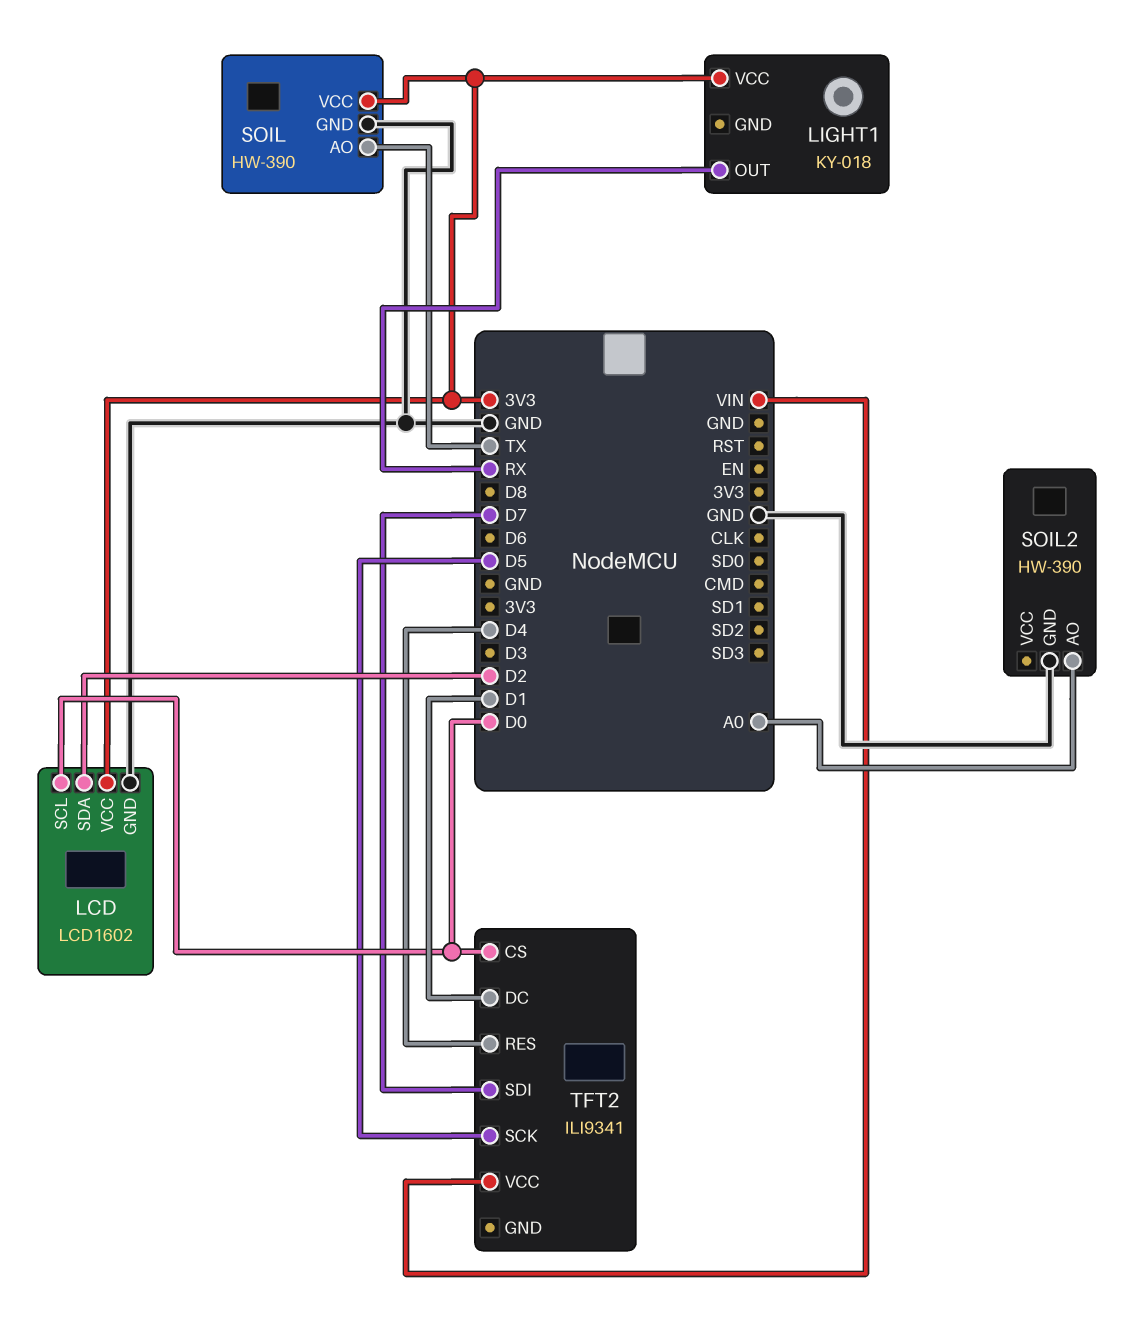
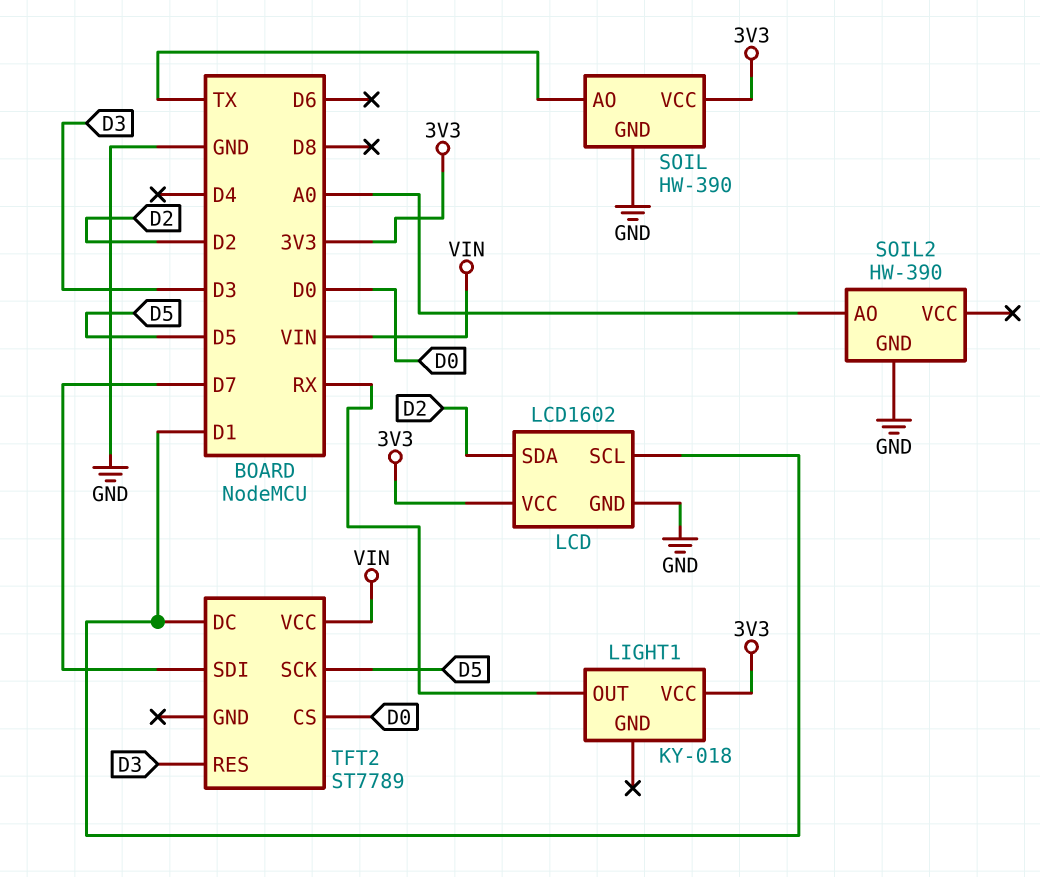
LCD pin SCL: D0 -> D1
TFT2: ILI9341 -> ST7789
TFT2 pin RES: D4 -> D3

